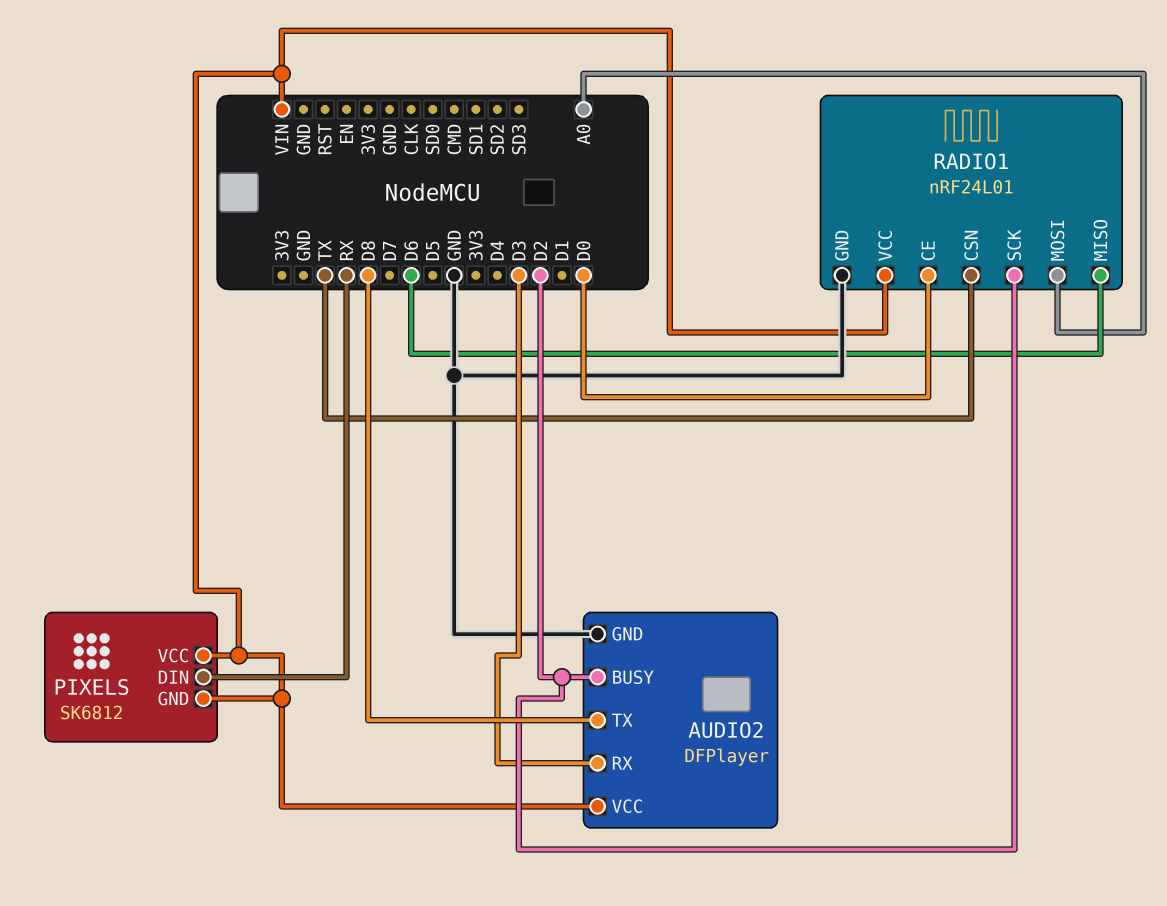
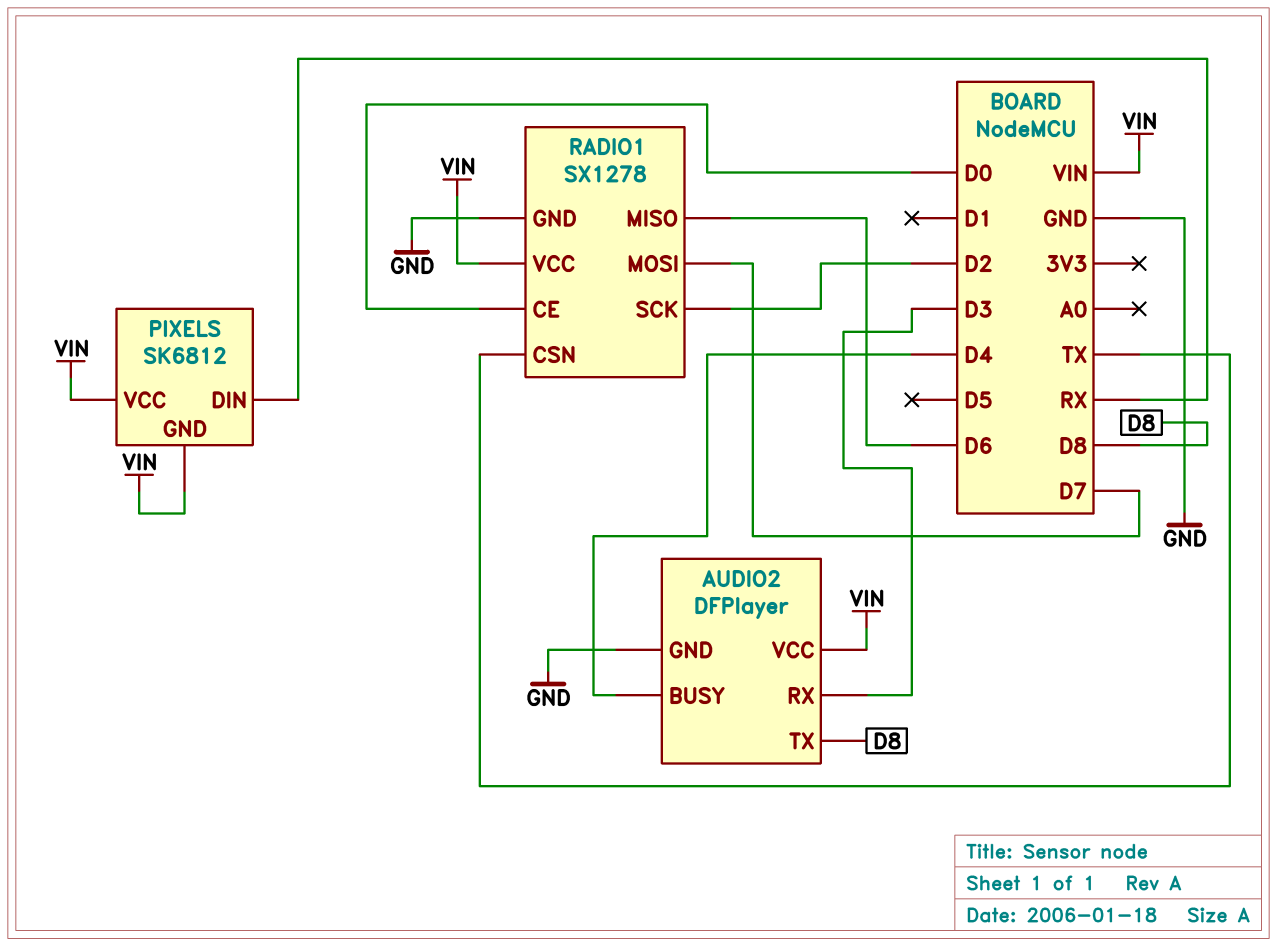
AUDIO2 pin BUSY: D2 -> D4
RADIO1: nRF24L01 -> SX1278
RADIO1 pin MOSI: A0 -> D7

